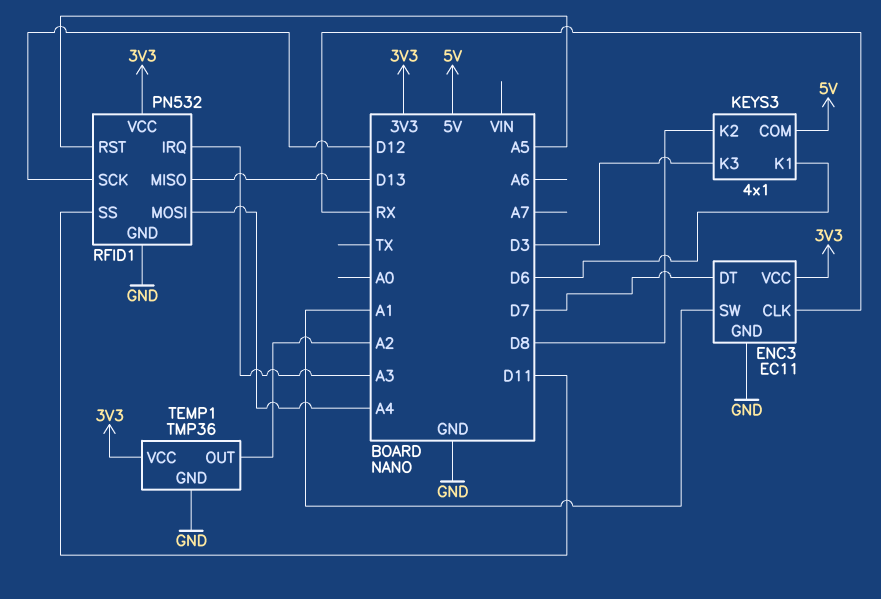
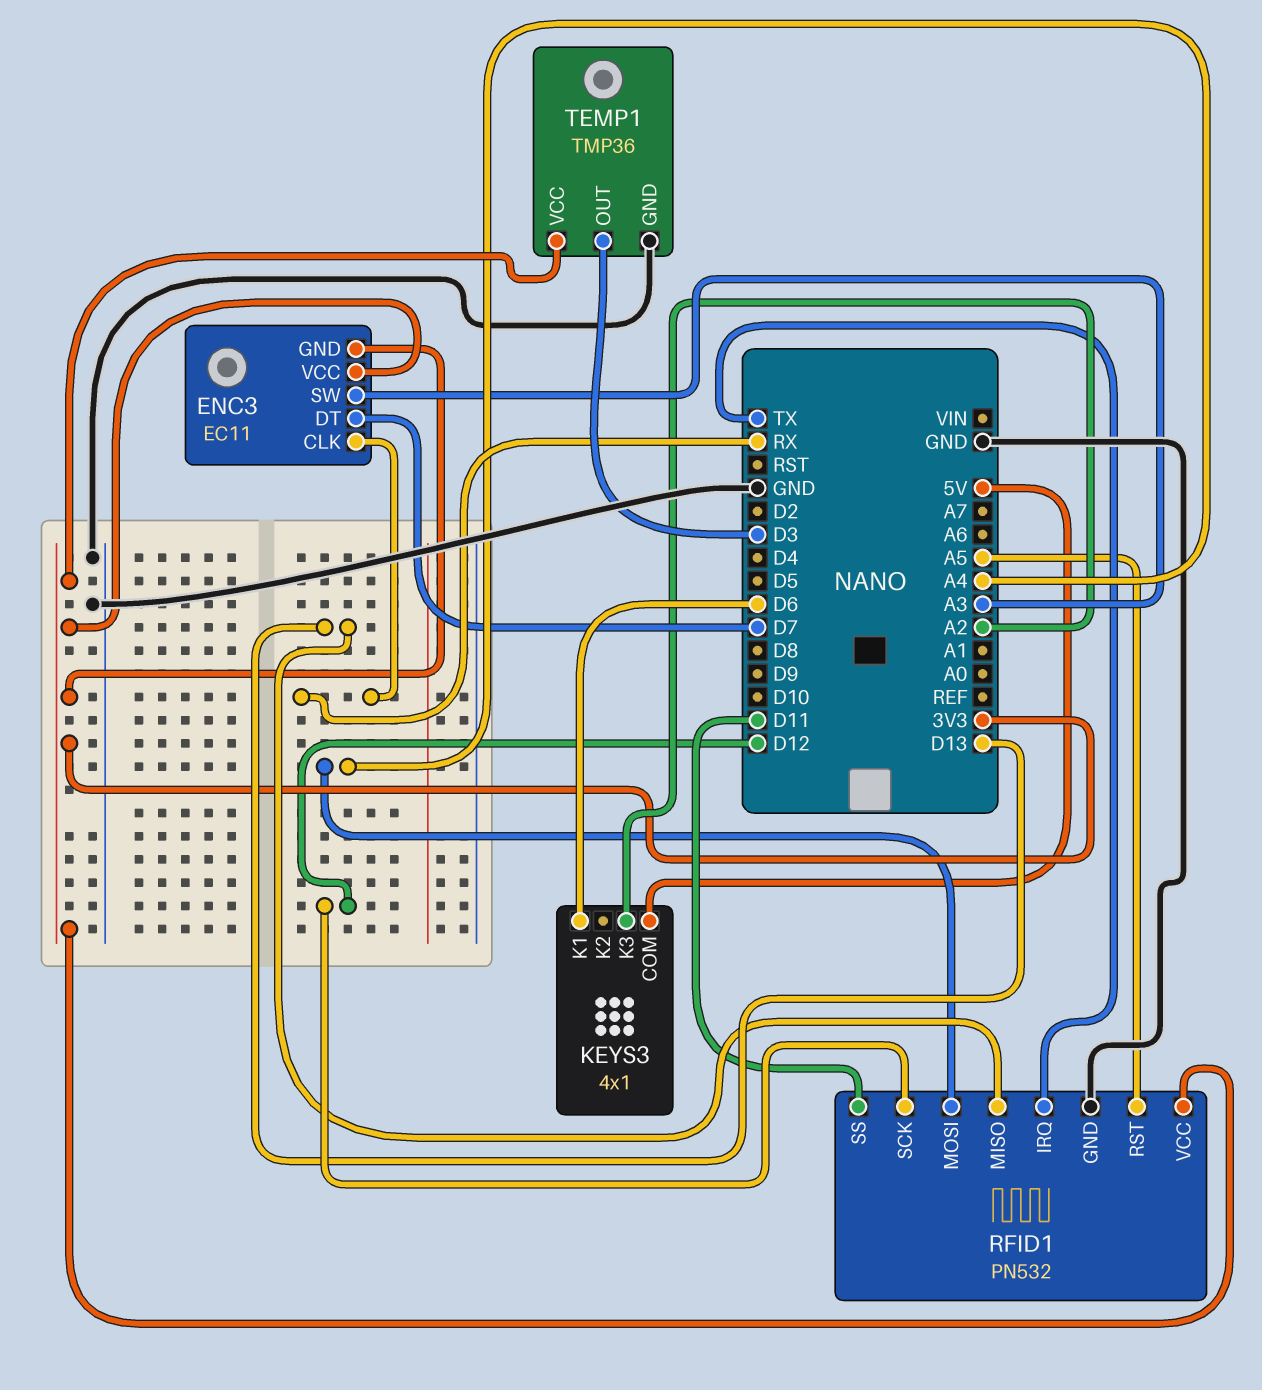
ENC3 pin GND: GND -> 3V3
ENC3 pin SW: A1 -> A3
KEYS3 pin K2: D8 -> none
KEYS3 pin K3: D3 -> A2
RFID1 pin IRQ: A3 -> TX
TEMP1 pin OUT: A2 -> D3

